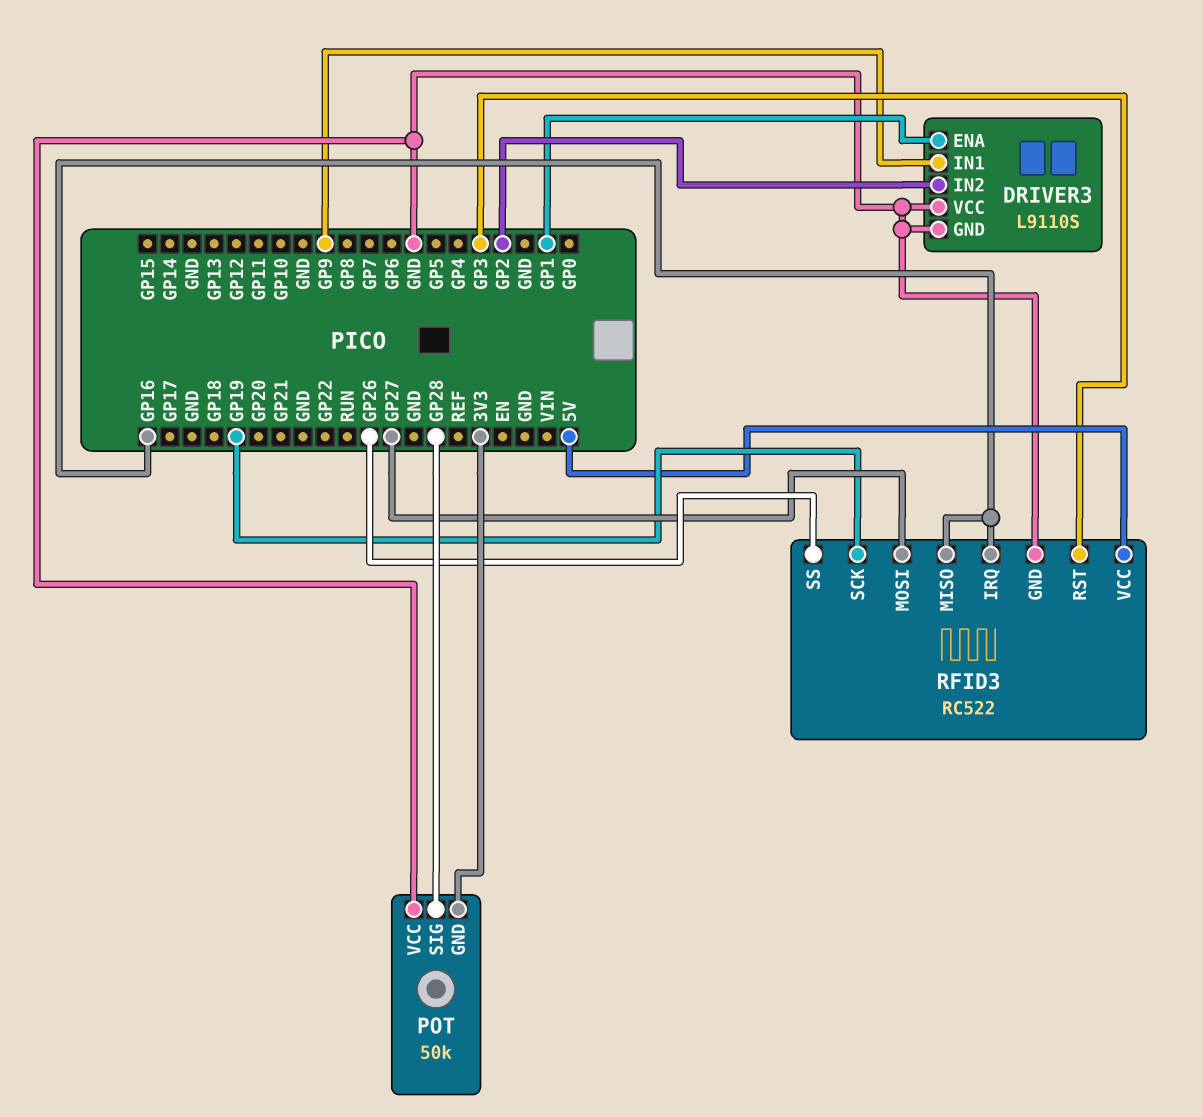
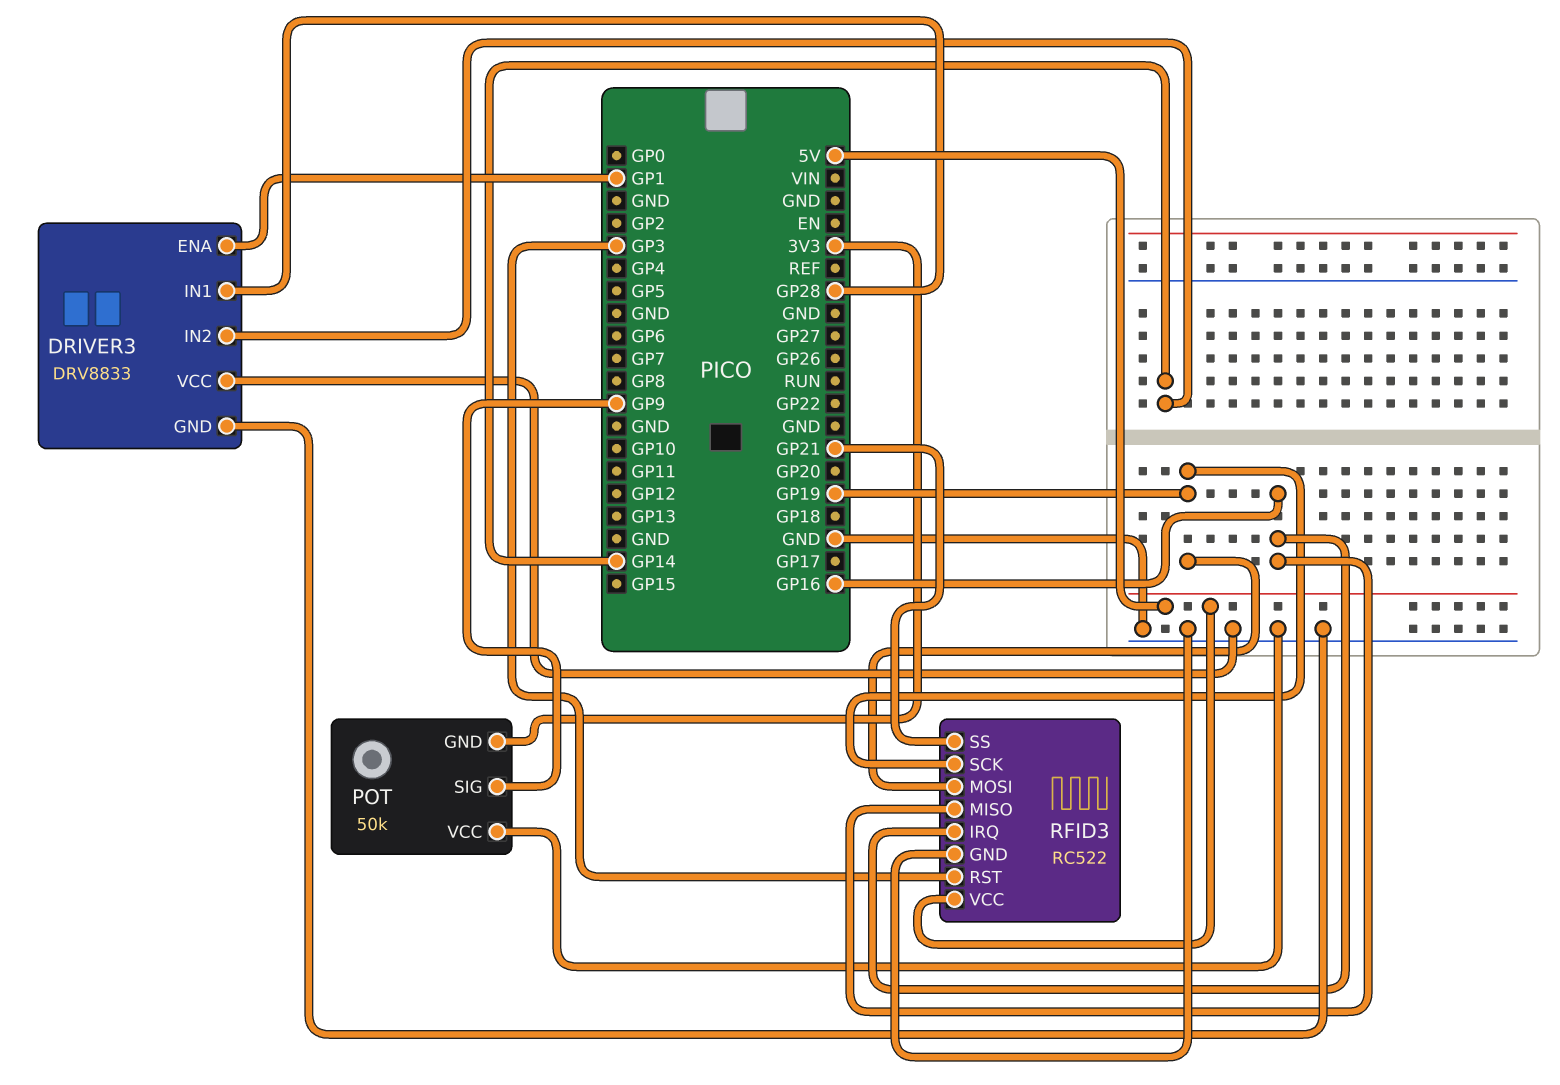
DRIVER3: L9110S -> DRV8833
DRIVER3 pin IN1: GP9 -> GP28
DRIVER3 pin IN2: GP2 -> GP14
POT pin SIG: GP28 -> GP9
RFID3 pin MOSI: GP27 -> GP19
RFID3 pin SS: GP26 -> GP21

